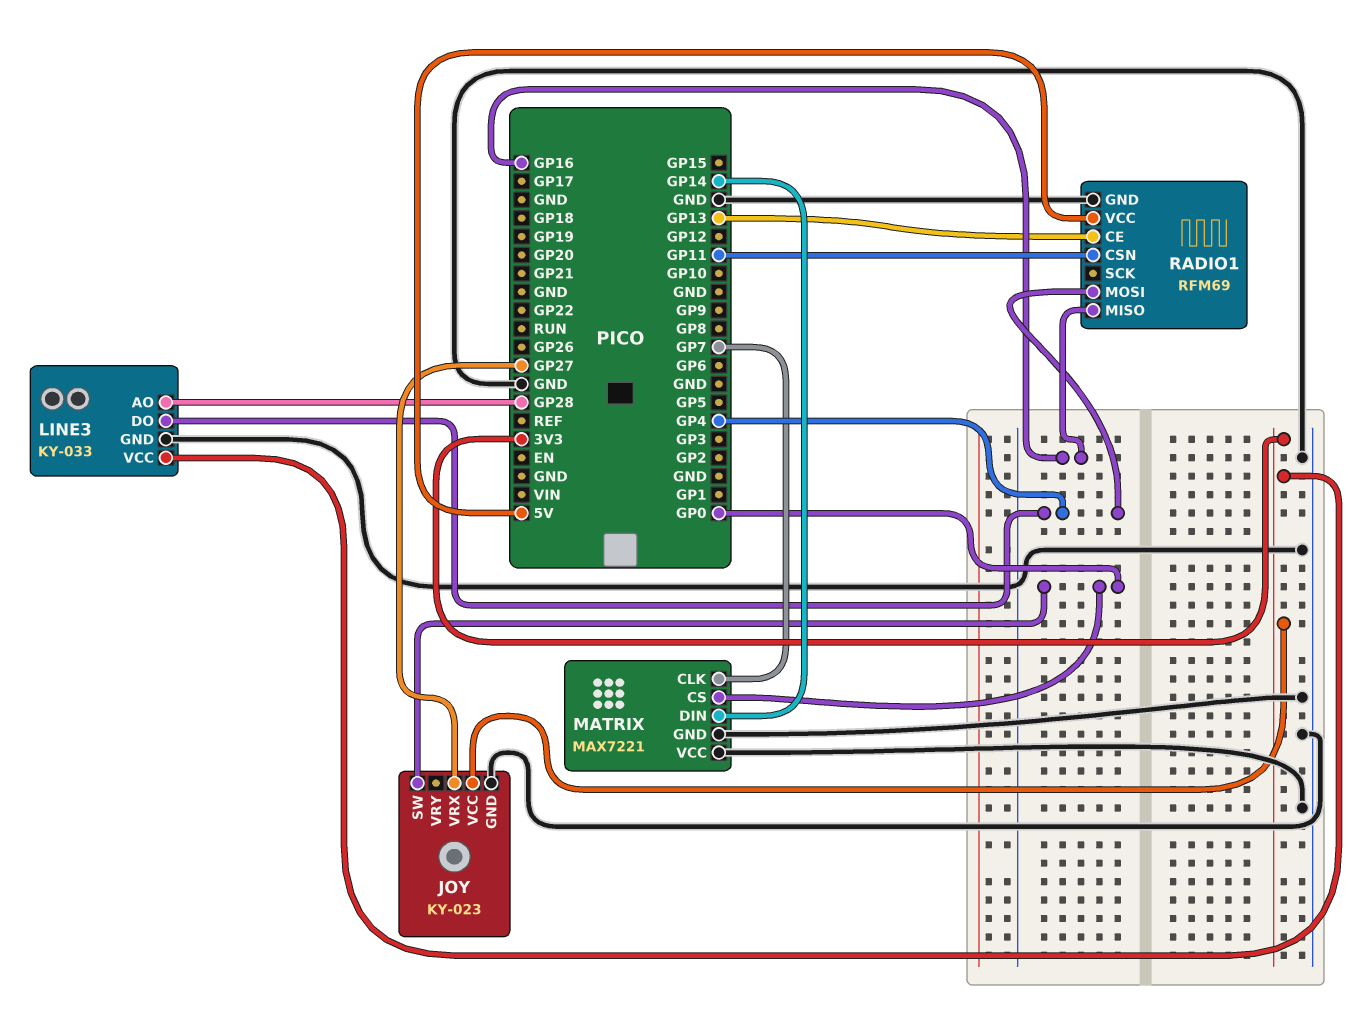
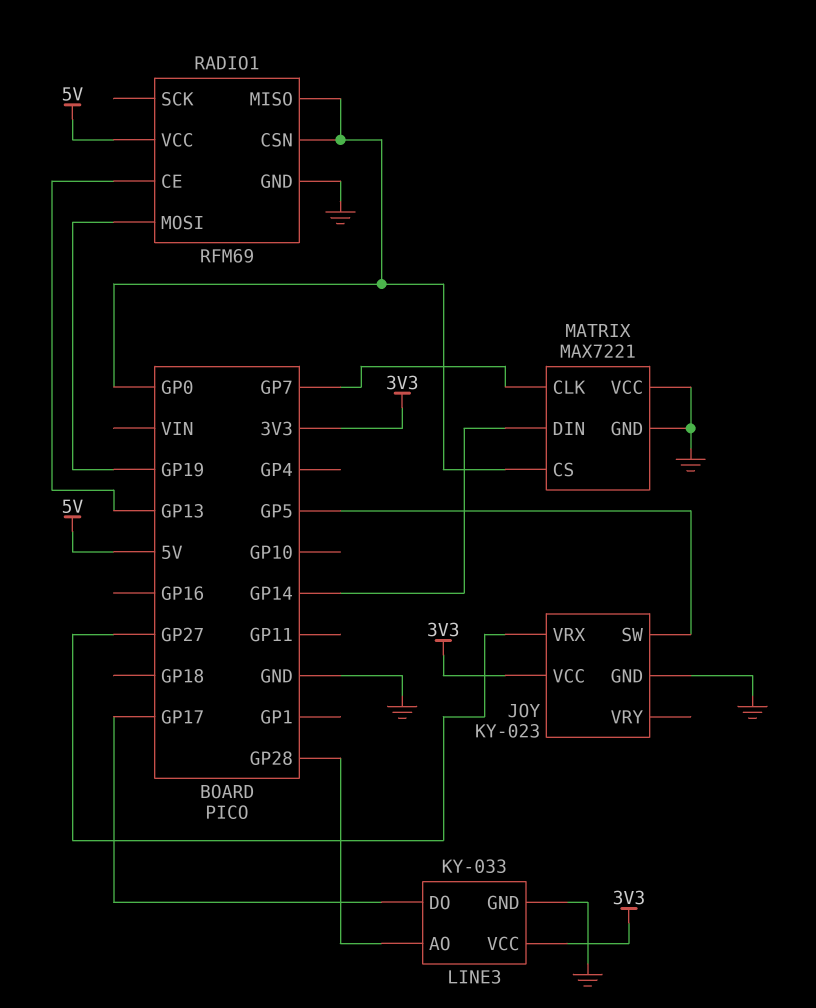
JOY pin SW: GP0 -> GP5
LINE3 pin DO: GP4 -> GP17
RADIO1 pin CSN: GP11 -> GP0
RADIO1 pin MISO: GP16 -> GP0
RADIO1 pin MOSI: GP4 -> GP19

